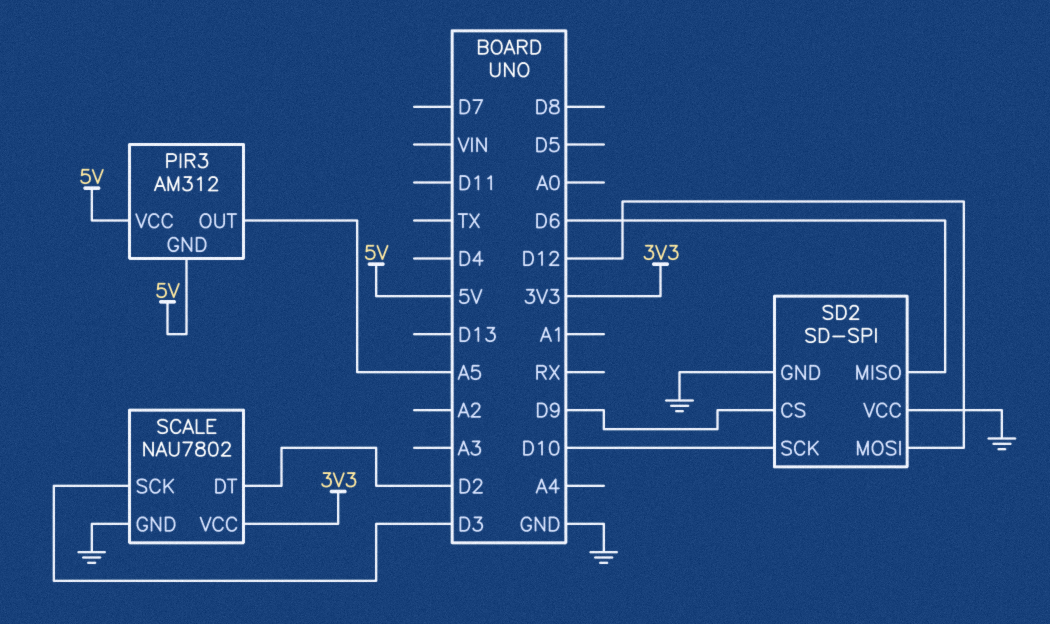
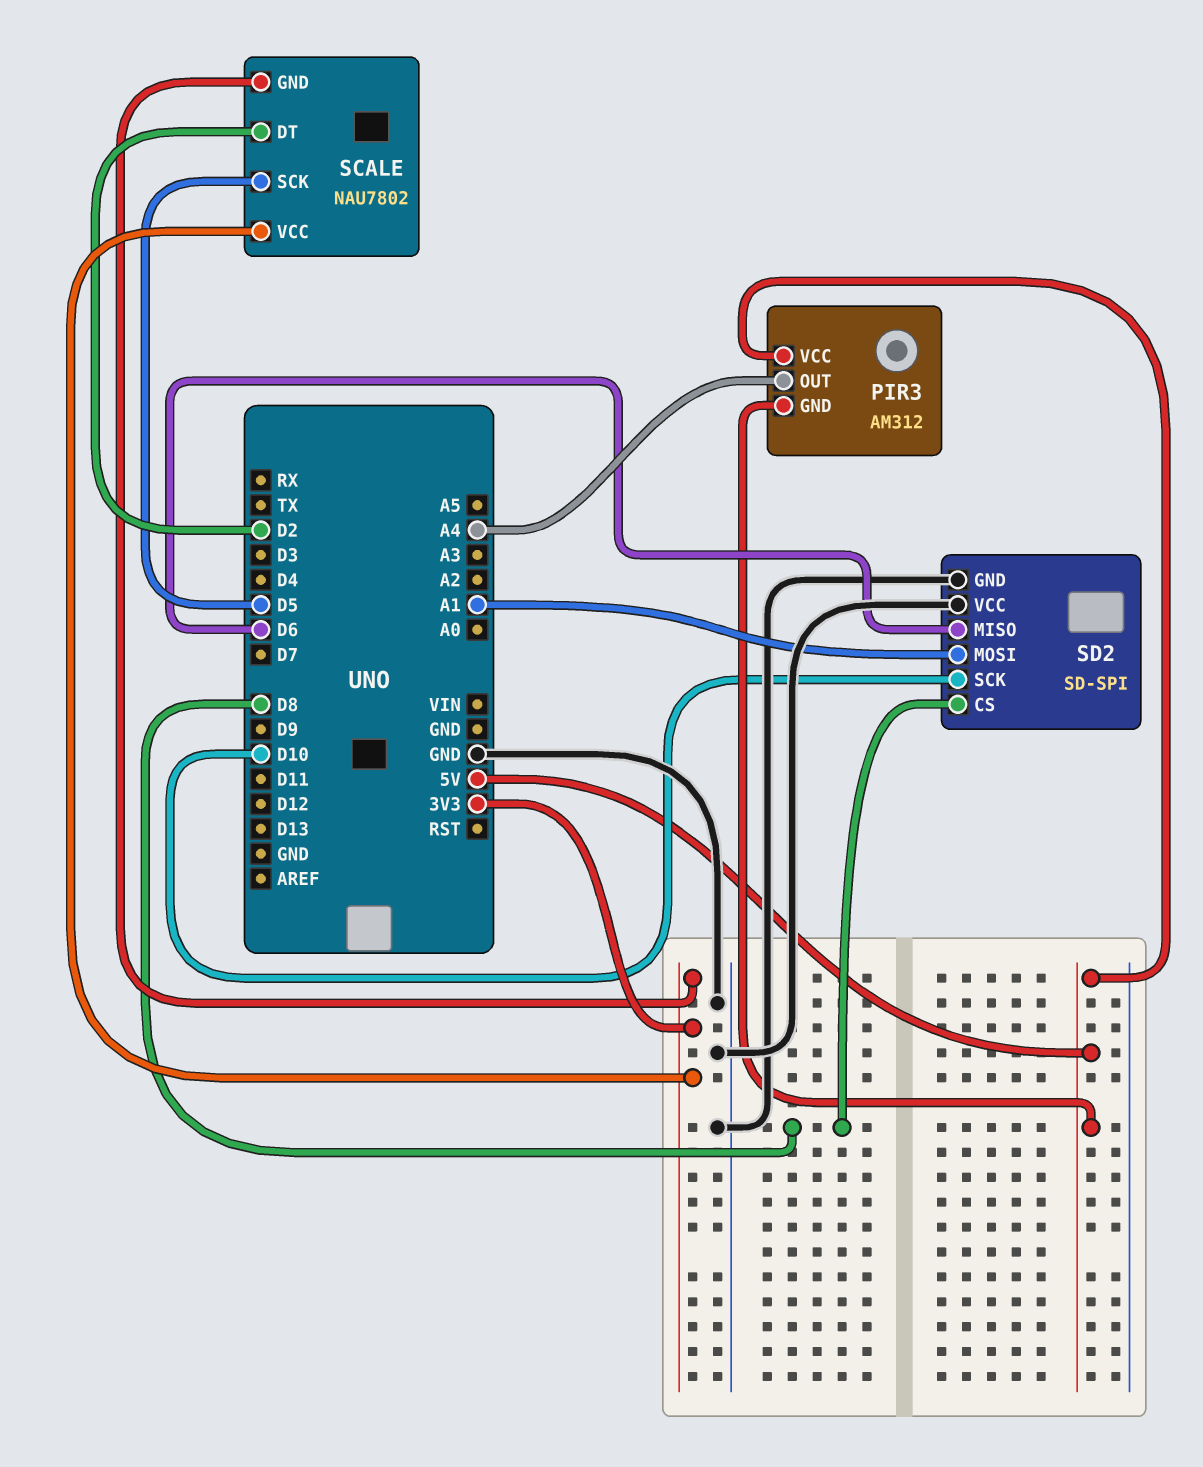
PIR3 pin OUT: A5 -> A4
SCALE pin GND: GND -> 3V3
SCALE pin SCK: D3 -> D5
SD2 pin CS: D9 -> D8
SD2 pin MOSI: D12 -> A1

